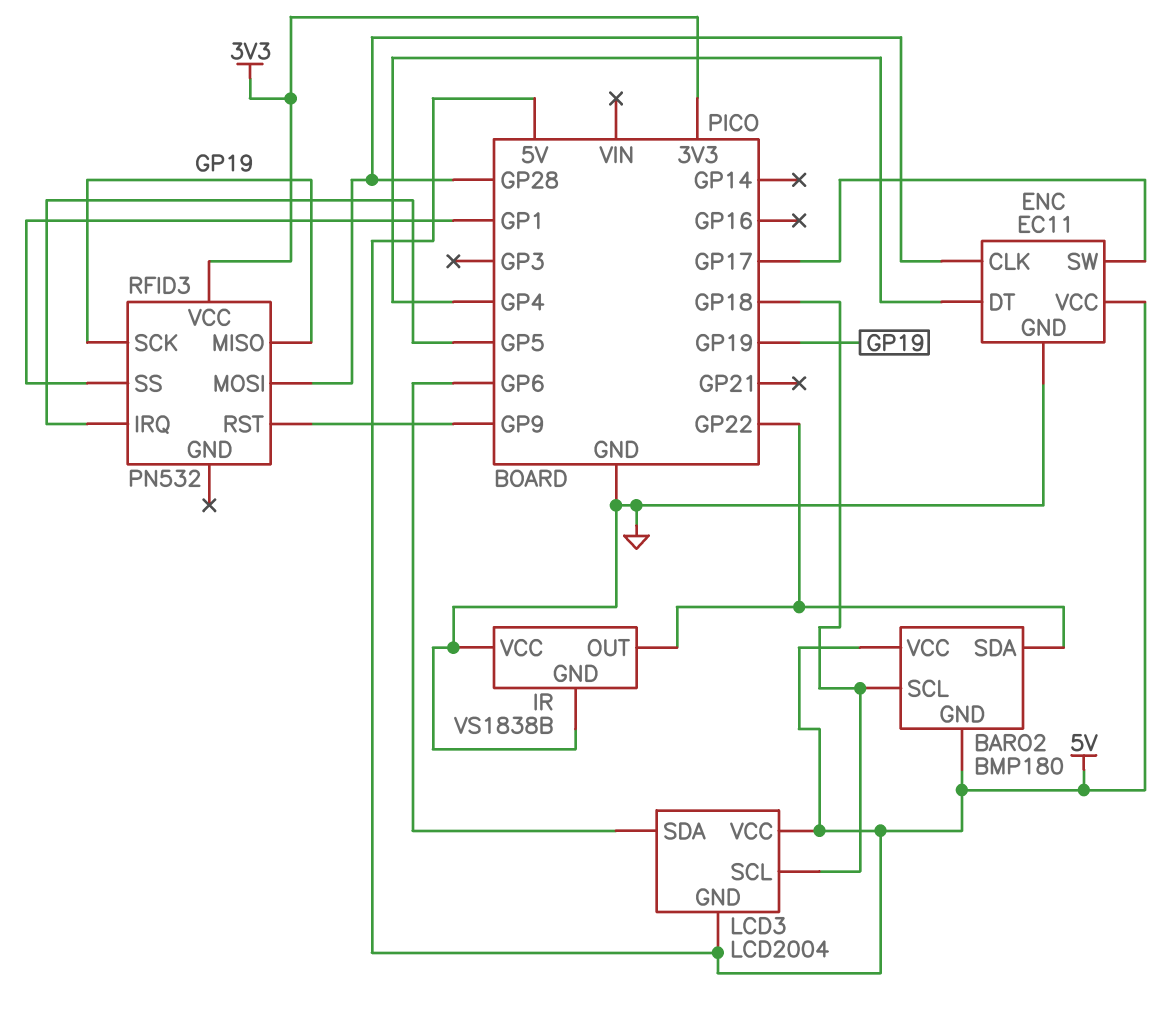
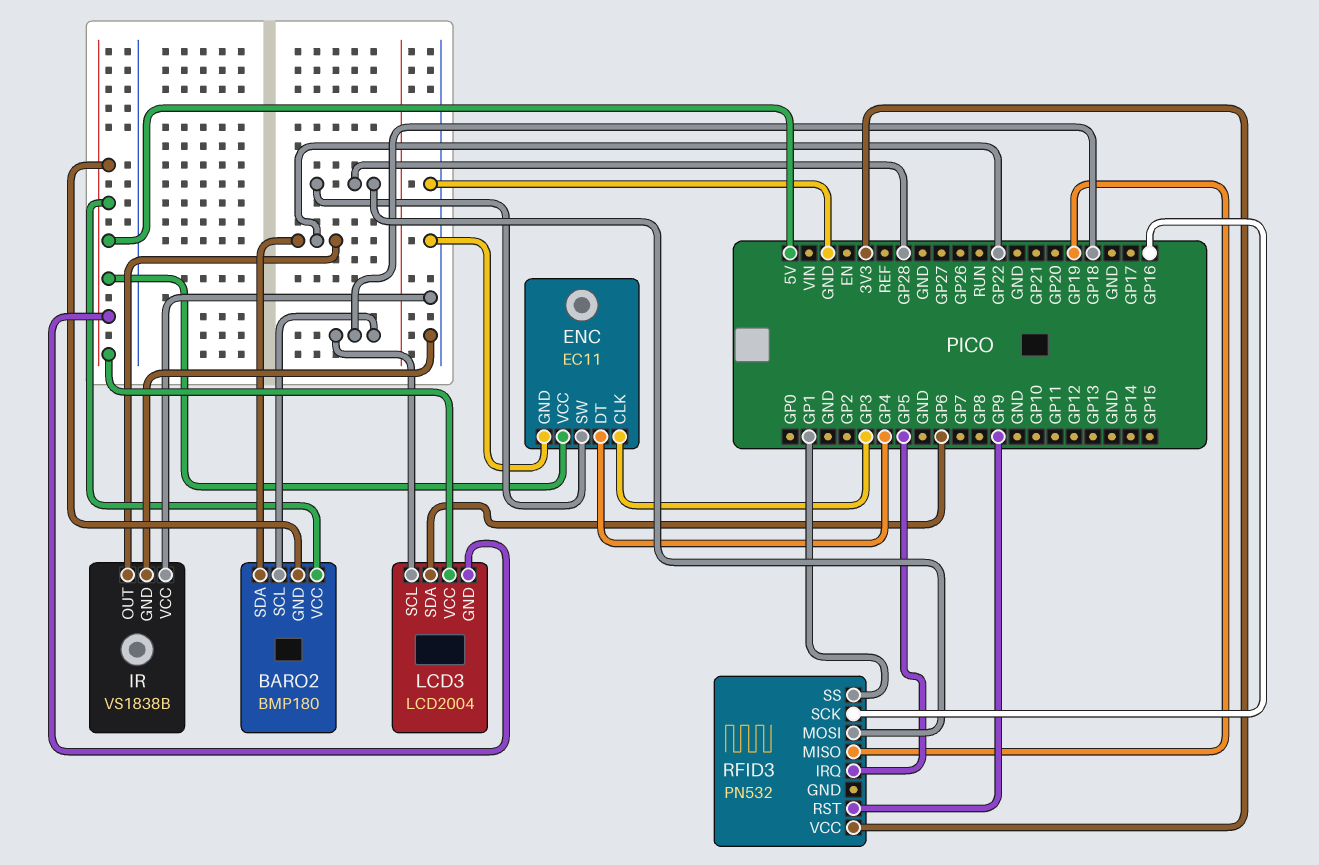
ENC pin CLK: GP28 -> GP3
ENC pin SW: GP17 -> GP28
RFID3 pin SCK: GP19 -> GP16

